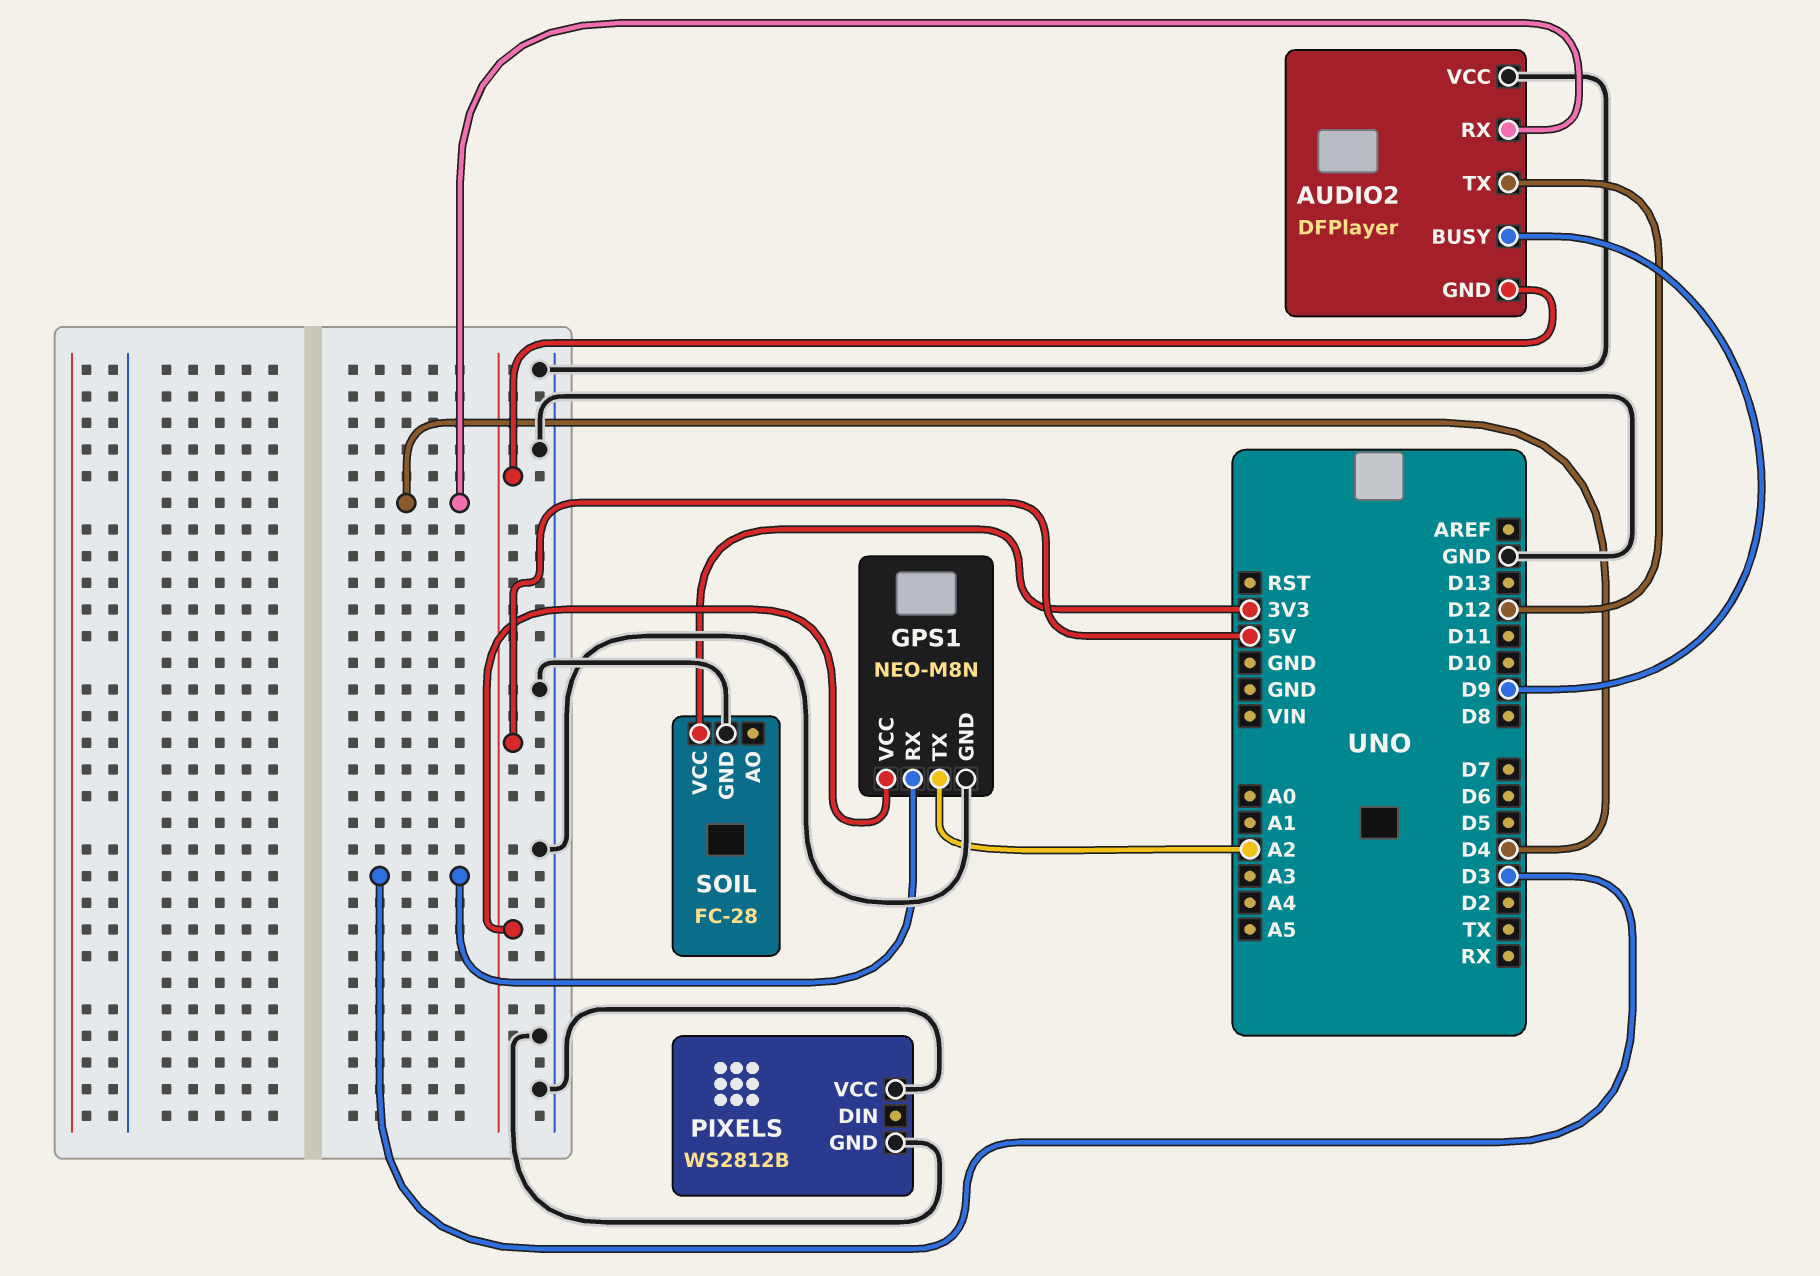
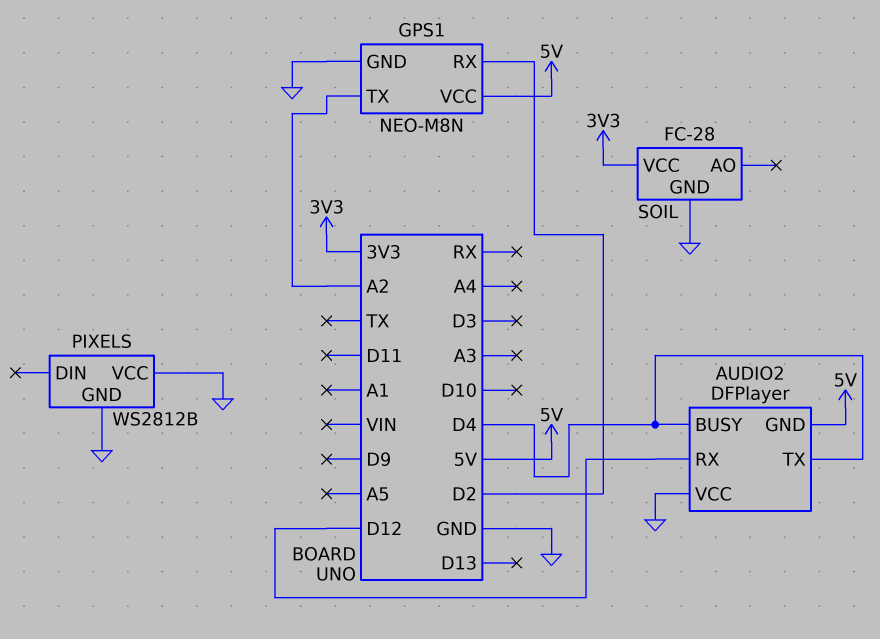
AUDIO2 pin BUSY: D9 -> D4
AUDIO2 pin RX: D4 -> D12
AUDIO2 pin TX: D12 -> D4
GPS1 pin RX: D3 -> D2

